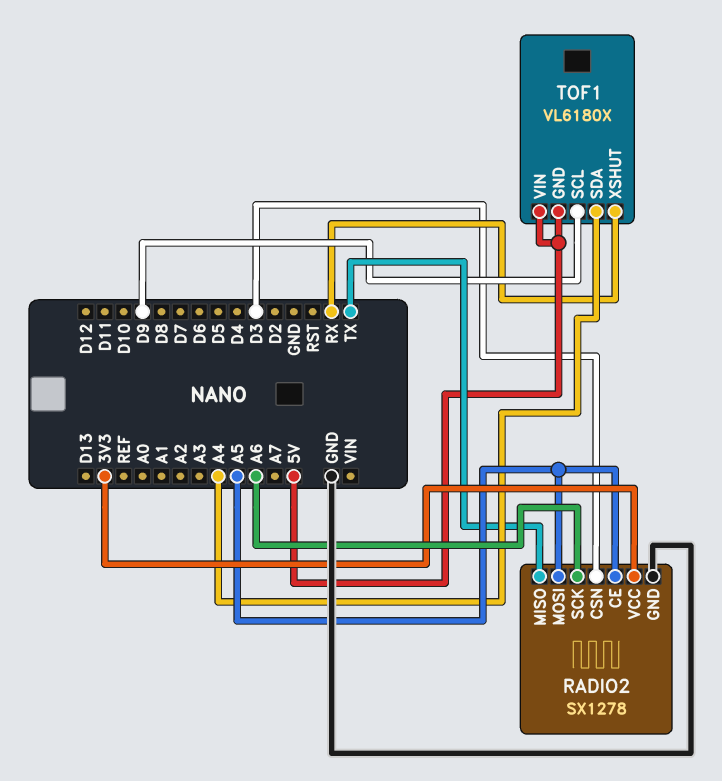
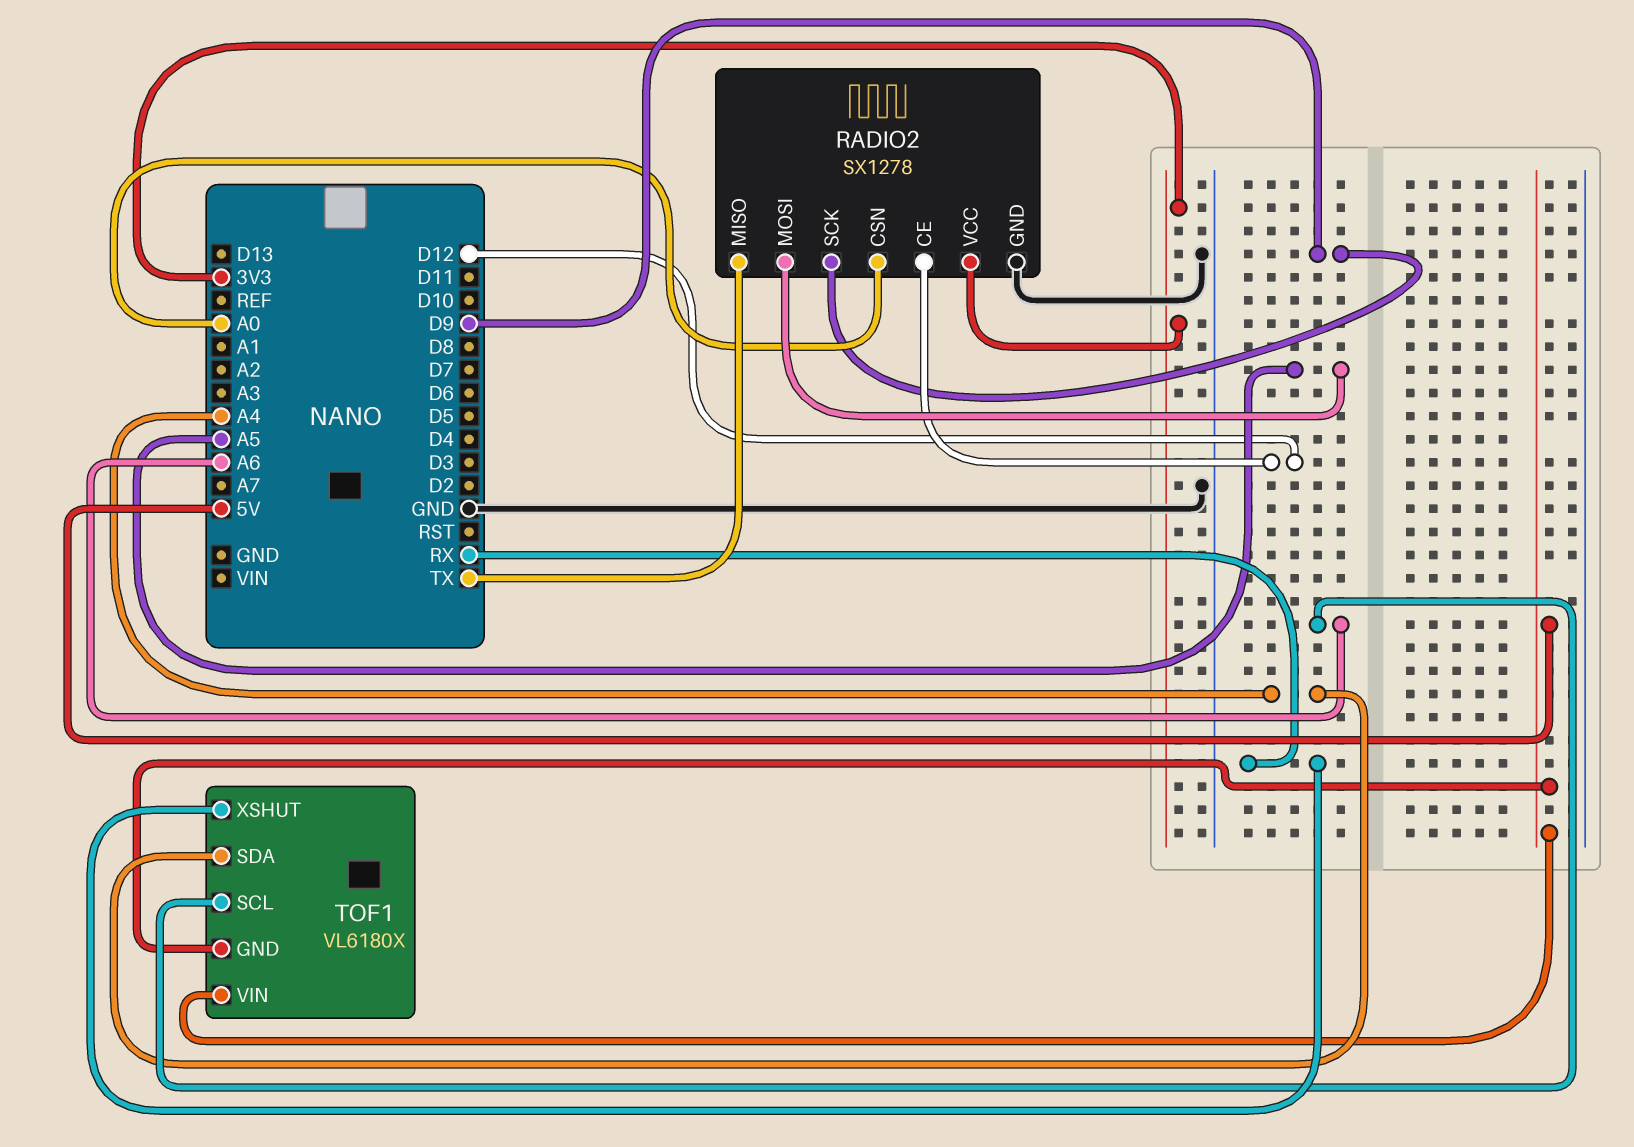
RADIO2 pin CE: A5 -> D12
RADIO2 pin CSN: D3 -> A0
RADIO2 pin SCK: A6 -> D9
TOF1 pin SCL: D9 -> A6

